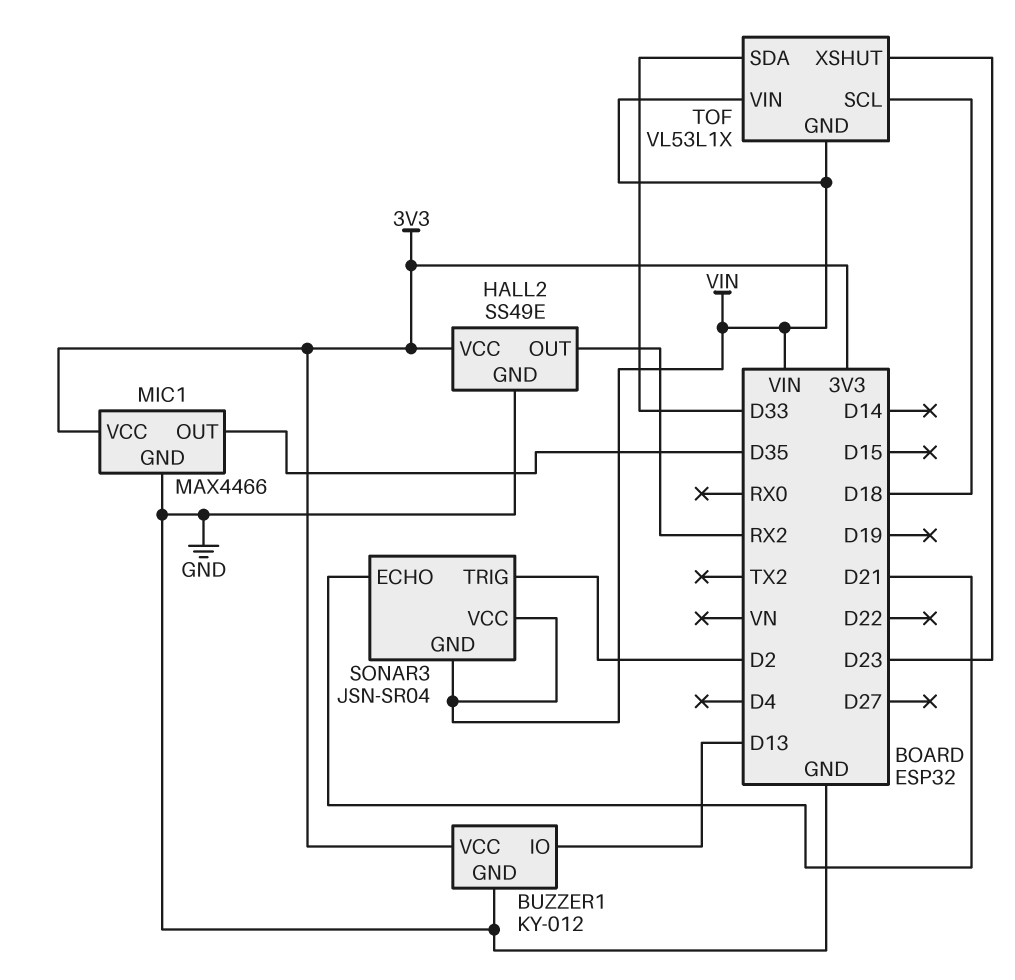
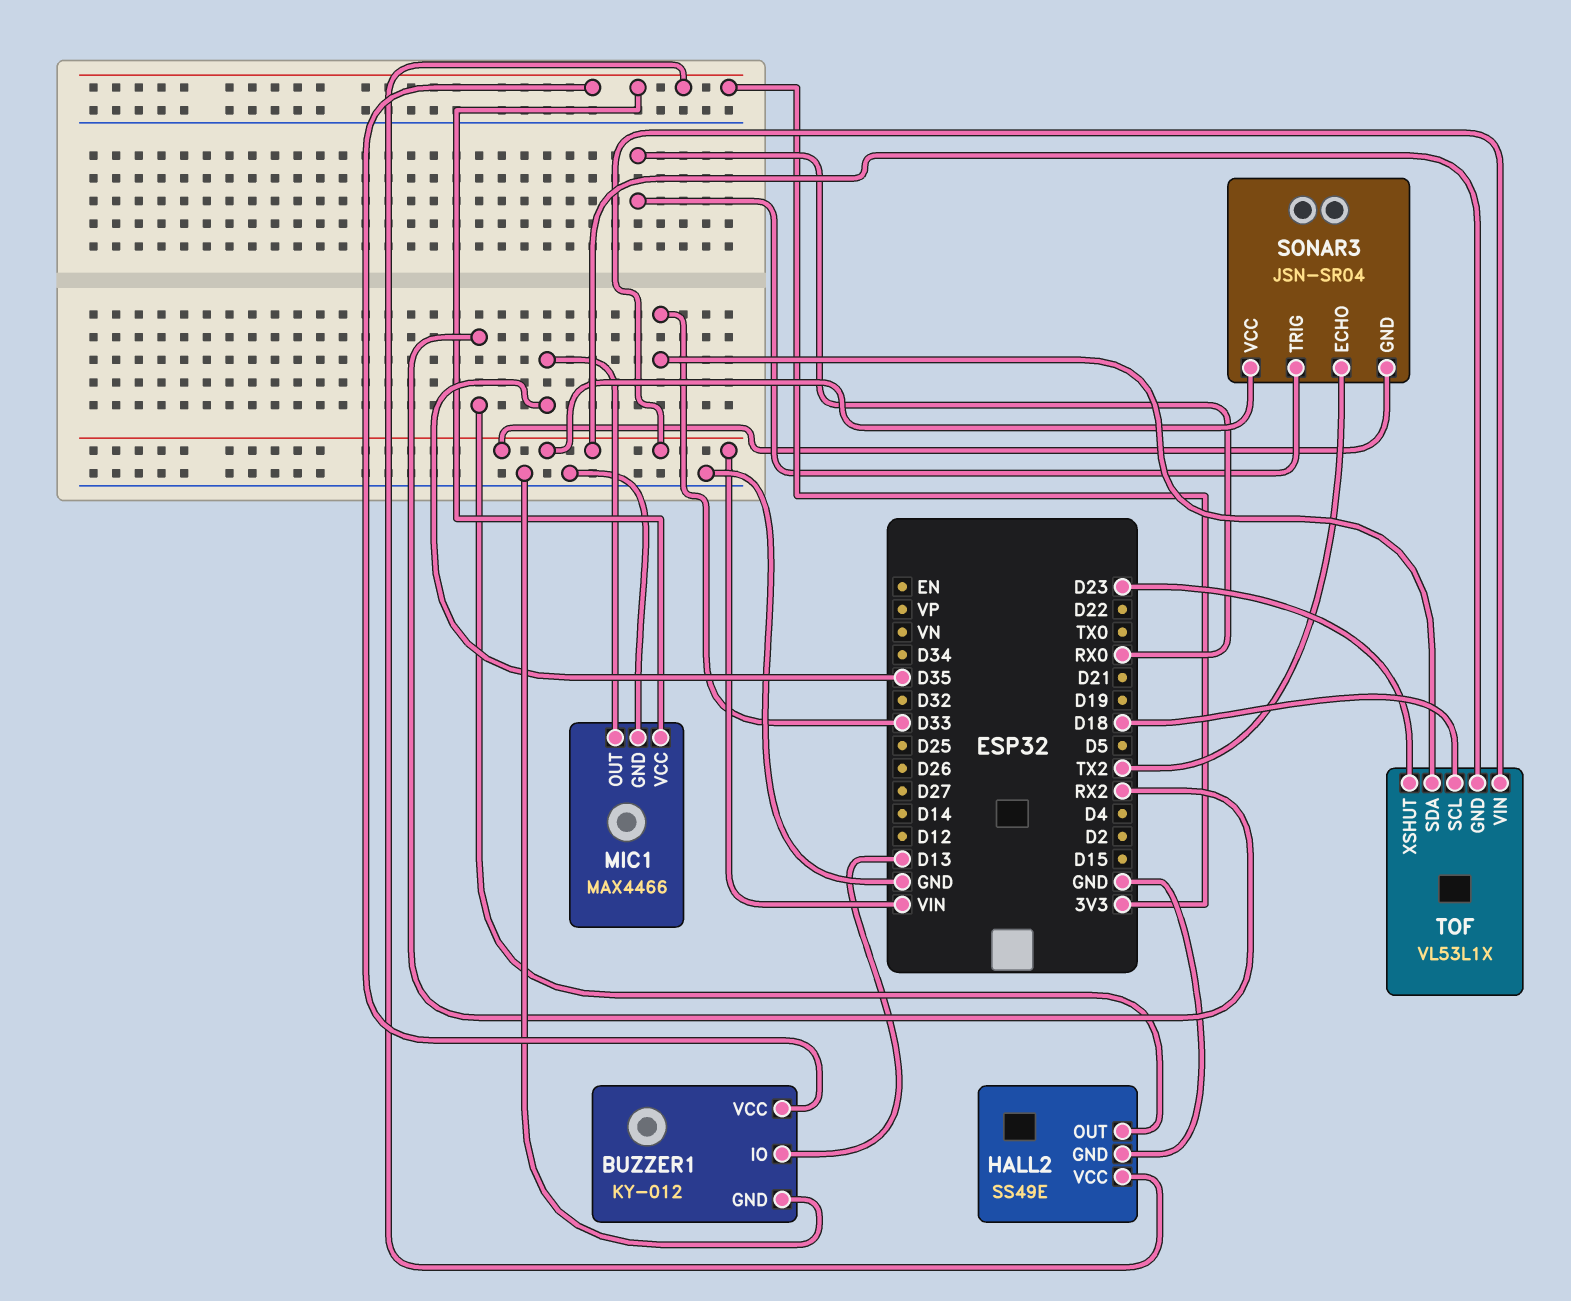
SONAR3 pin ECHO: D21 -> TX2
SONAR3 pin TRIG: D2 -> RX0

